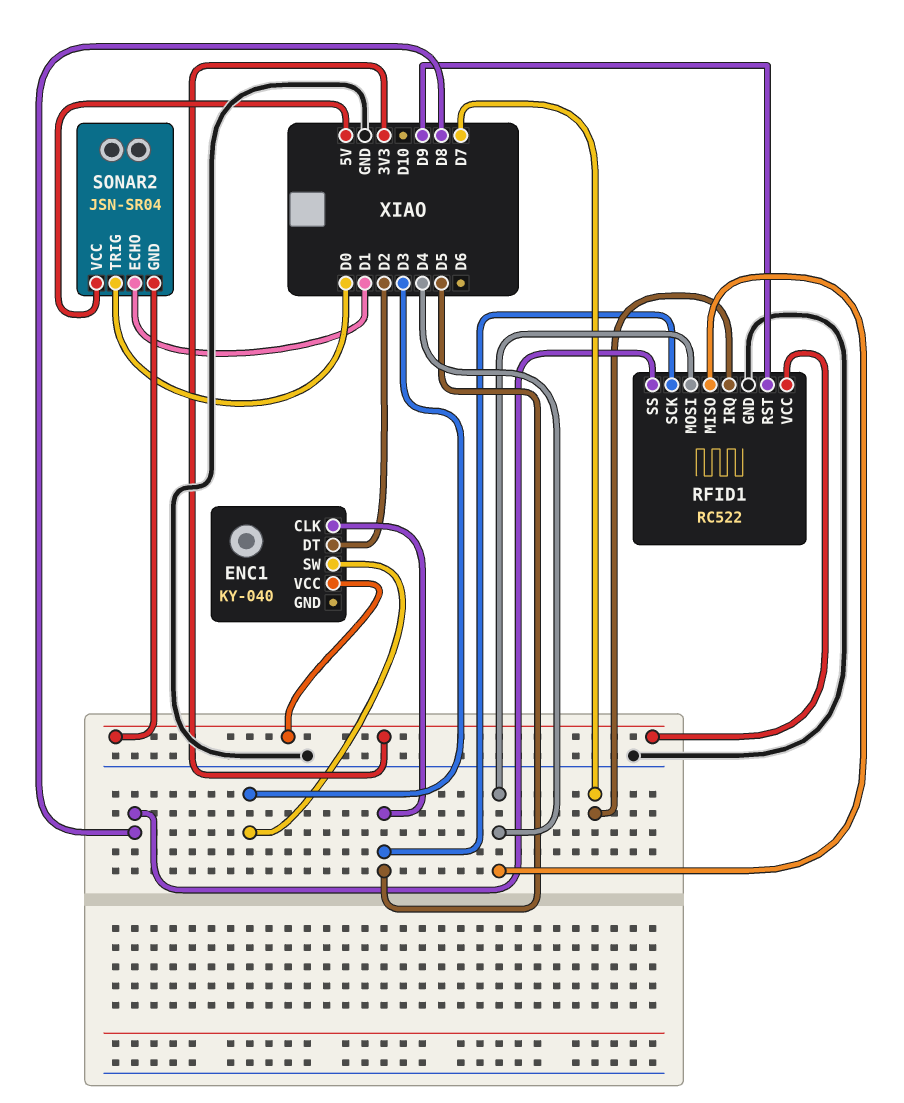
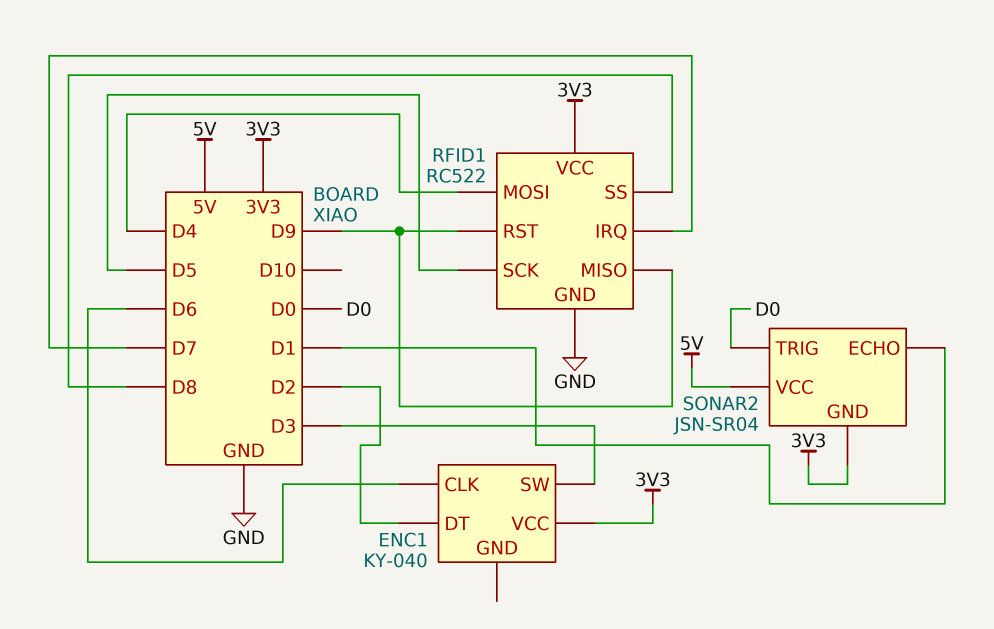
ENC1 pin CLK: D5 -> D6
RFID1 pin MISO: D4 -> D9

